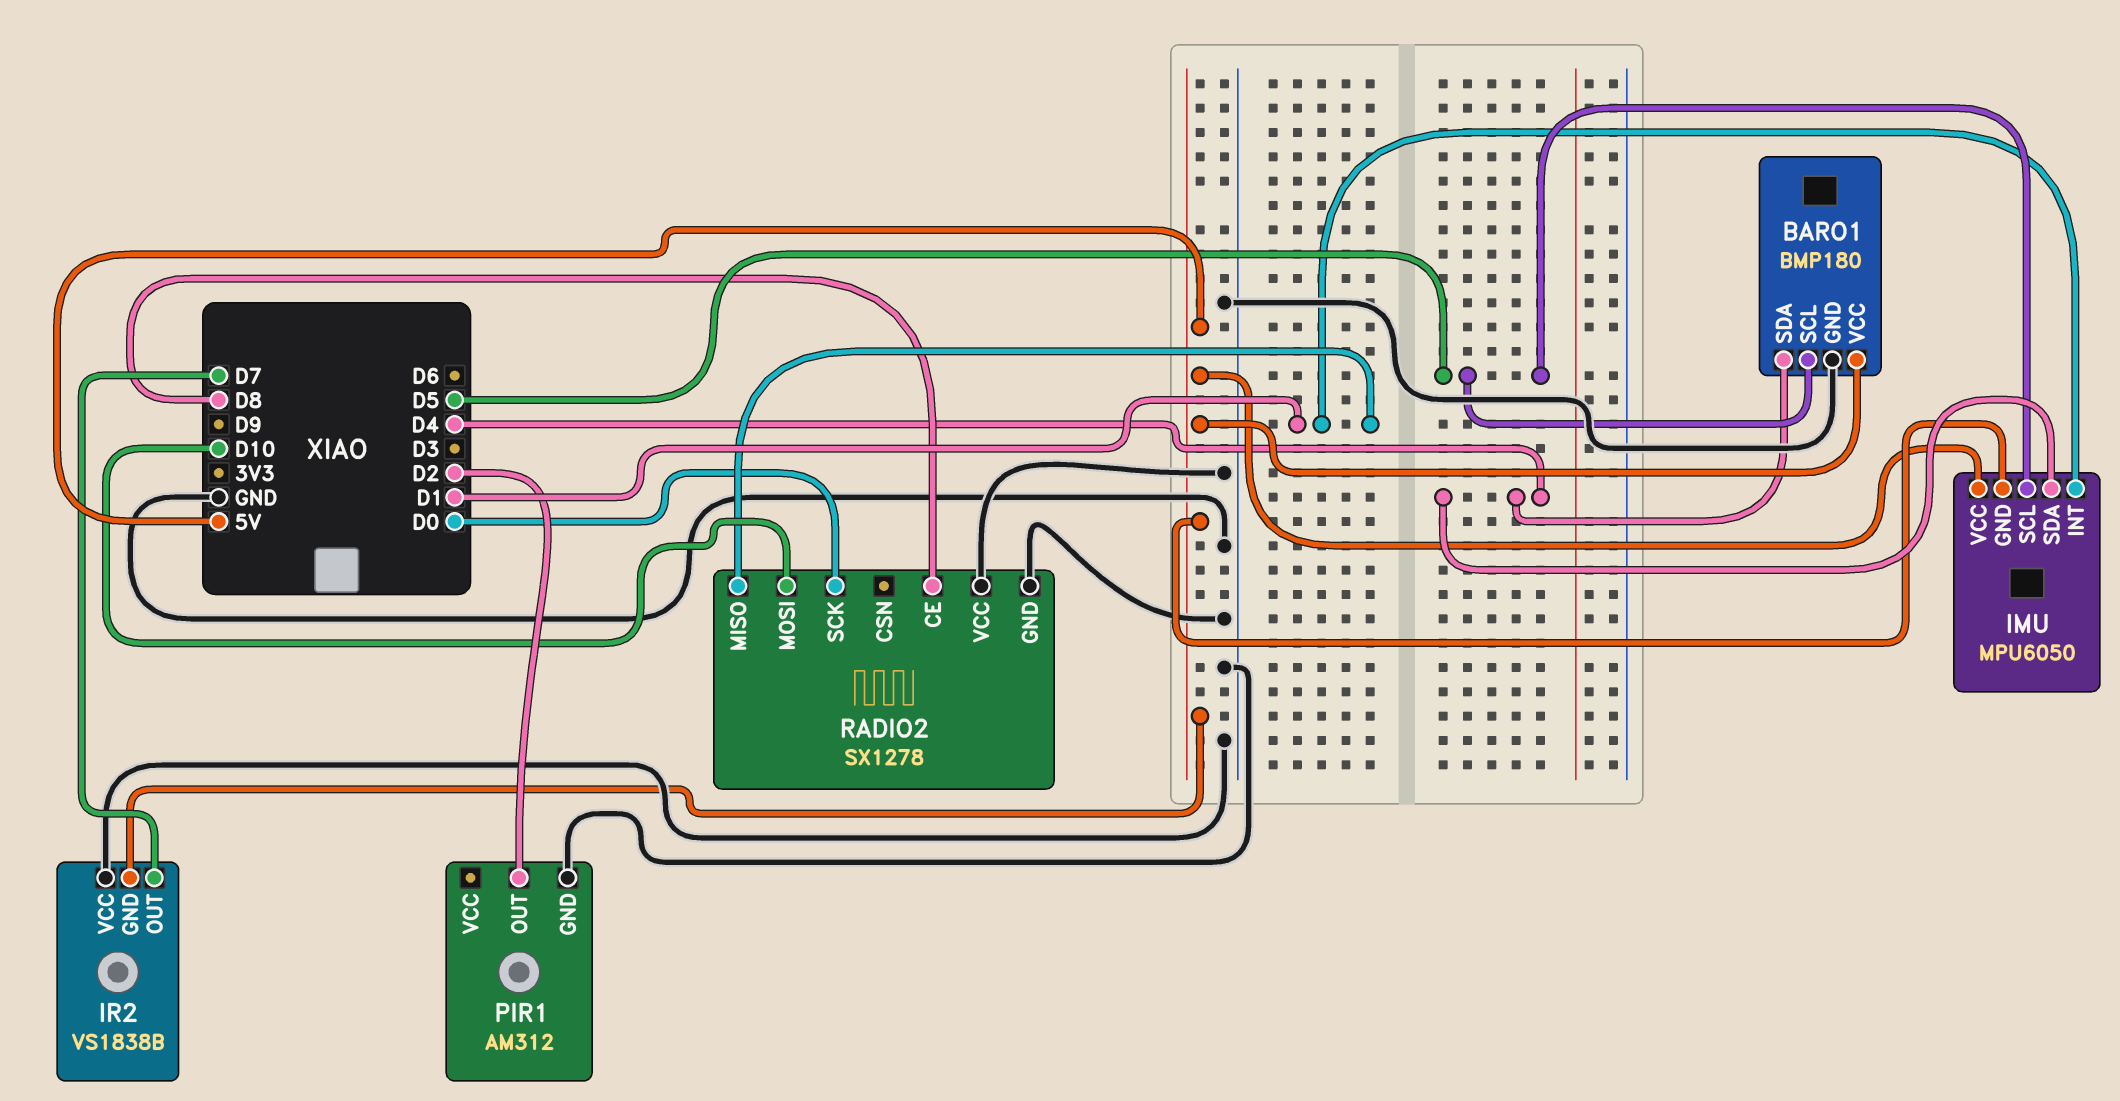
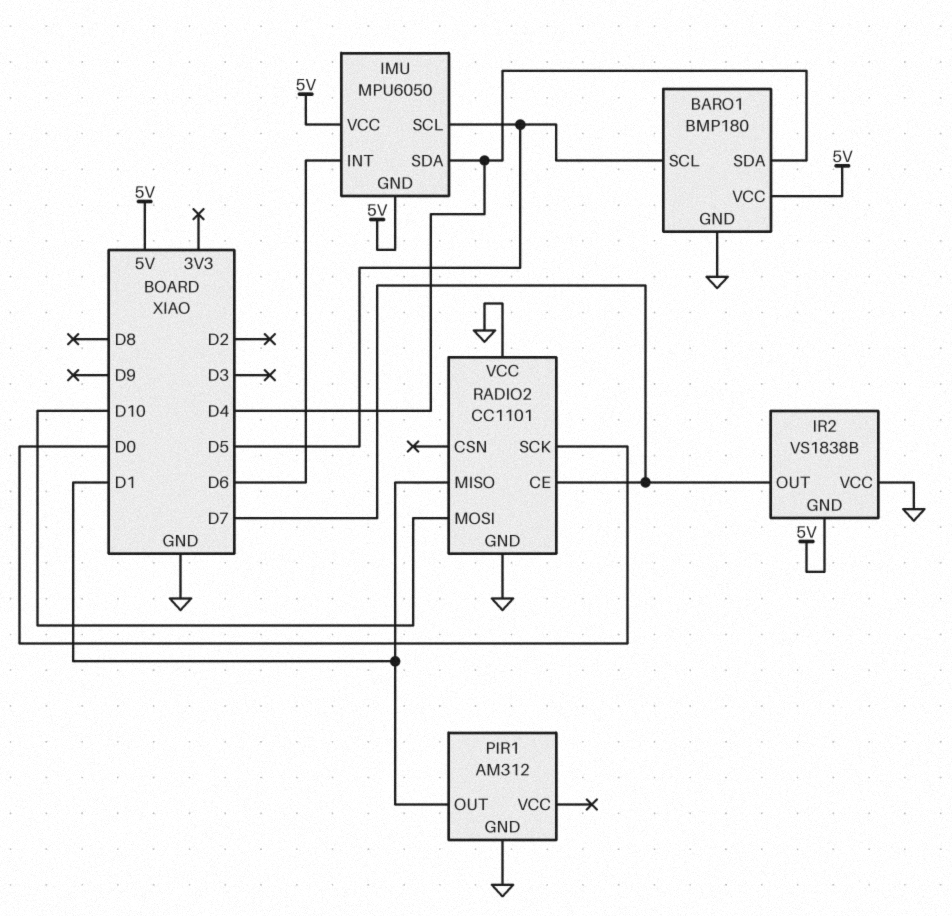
IMU pin INT: D1 -> D6
PIR1 pin OUT: D2 -> D1
RADIO2: SX1278 -> CC1101
RADIO2 pin CE: D8 -> D7

